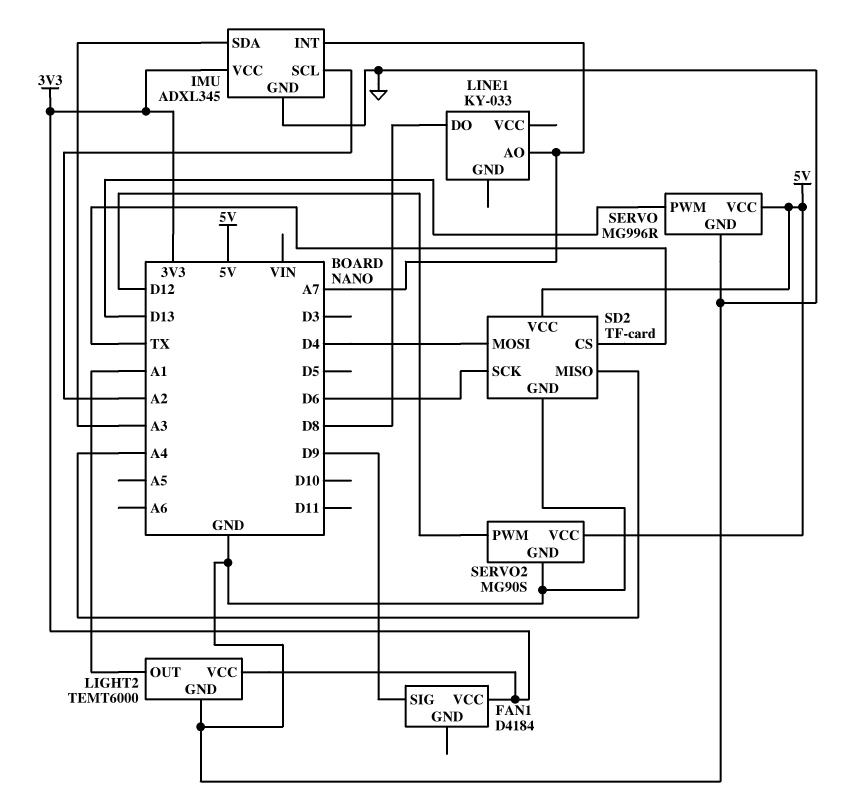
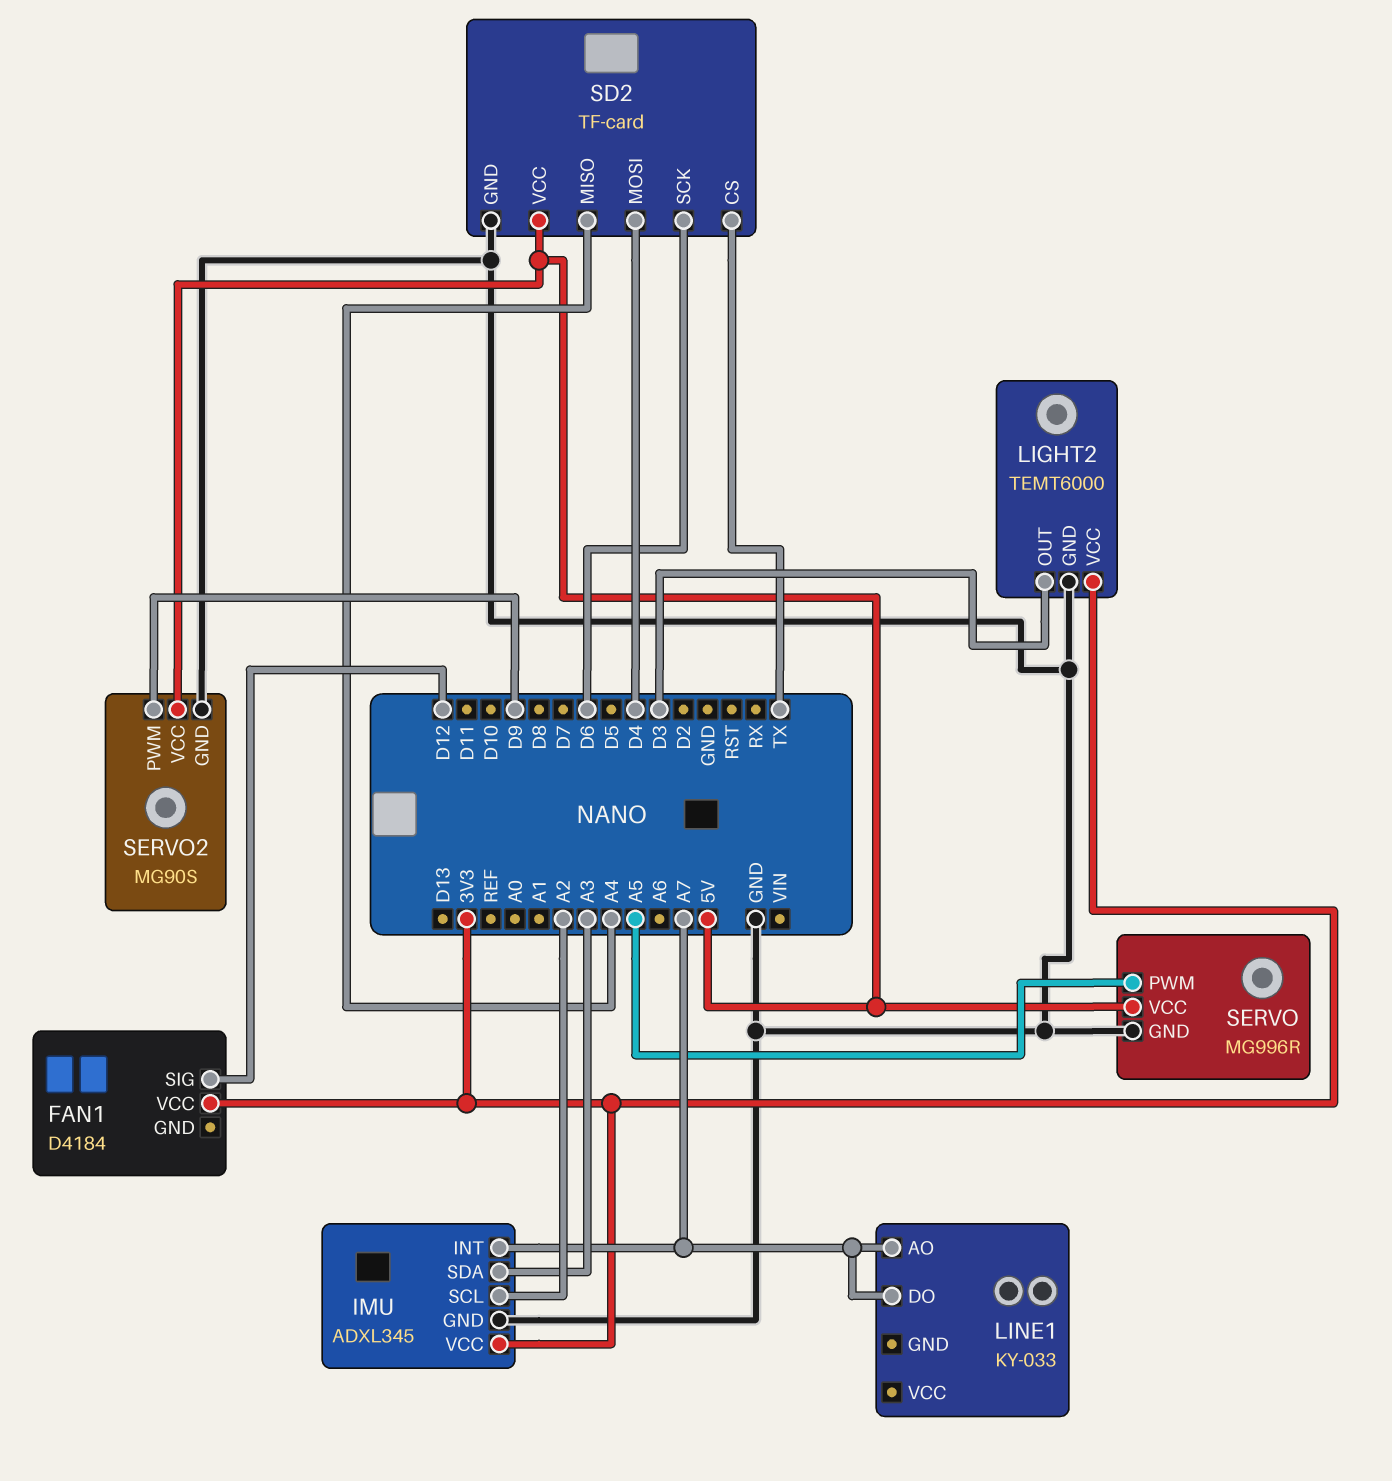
FAN1 pin SIG: D9 -> D12
LIGHT2 pin OUT: A1 -> D3
LINE1 pin DO: D8 -> A7
SERVO pin PWM: D13 -> A5
SERVO2 pin PWM: D12 -> D9

